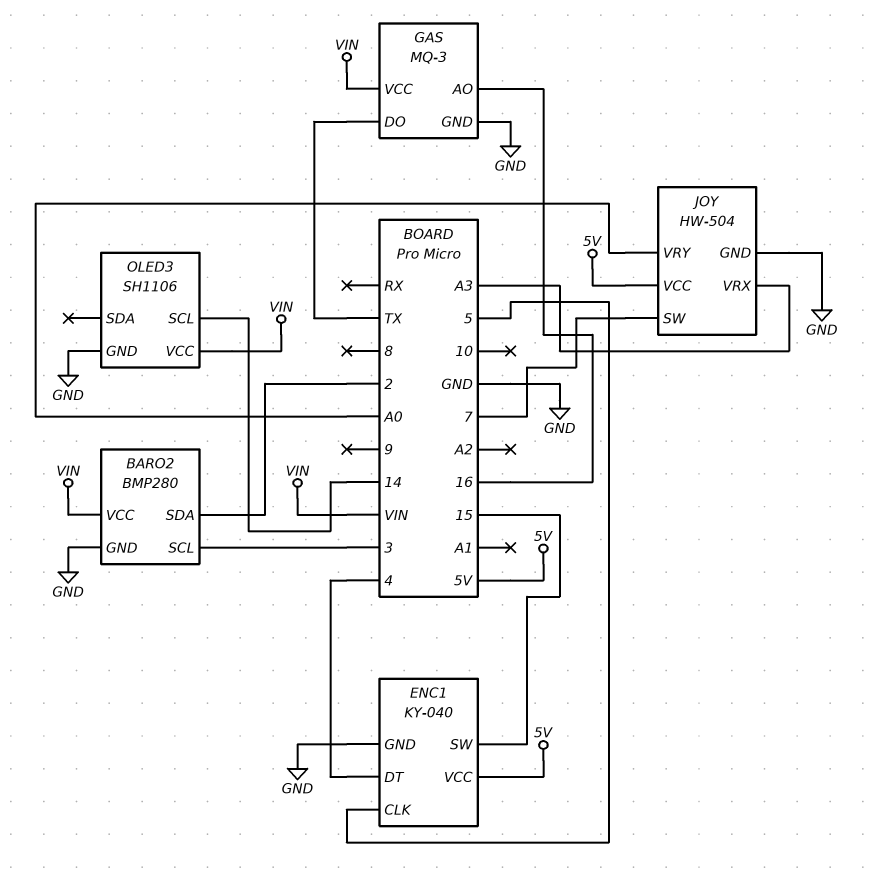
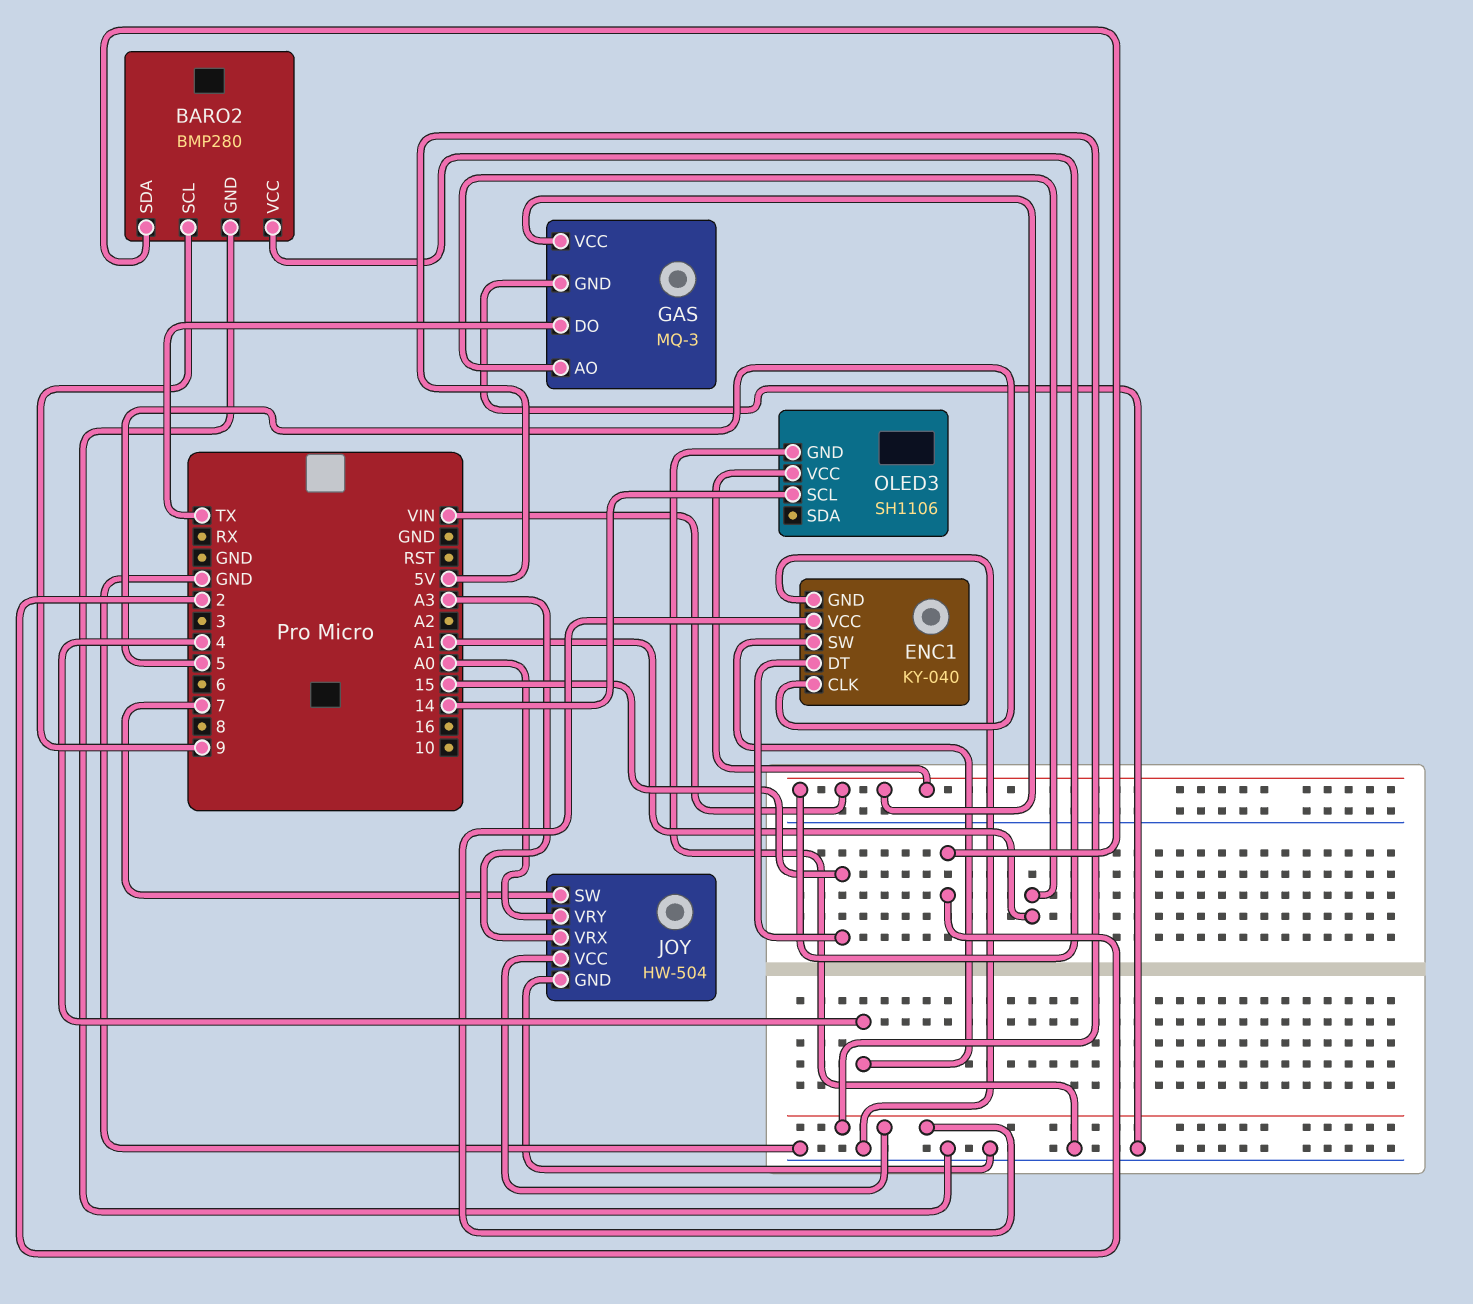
BARO2 pin SCL: 3 -> 9
ENC1 pin DT: 4 -> 15
ENC1 pin SW: 15 -> 4
GAS pin AO: 16 -> A1

